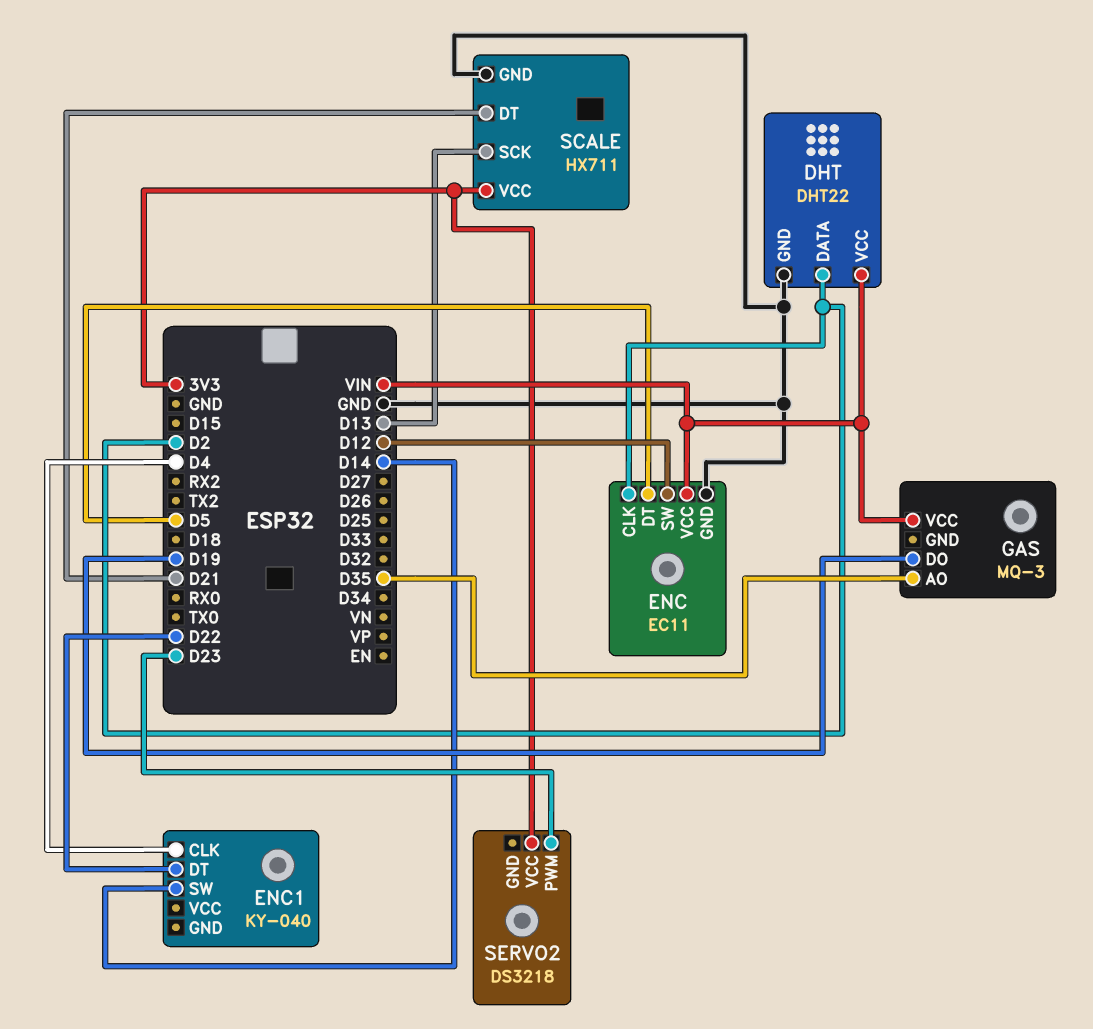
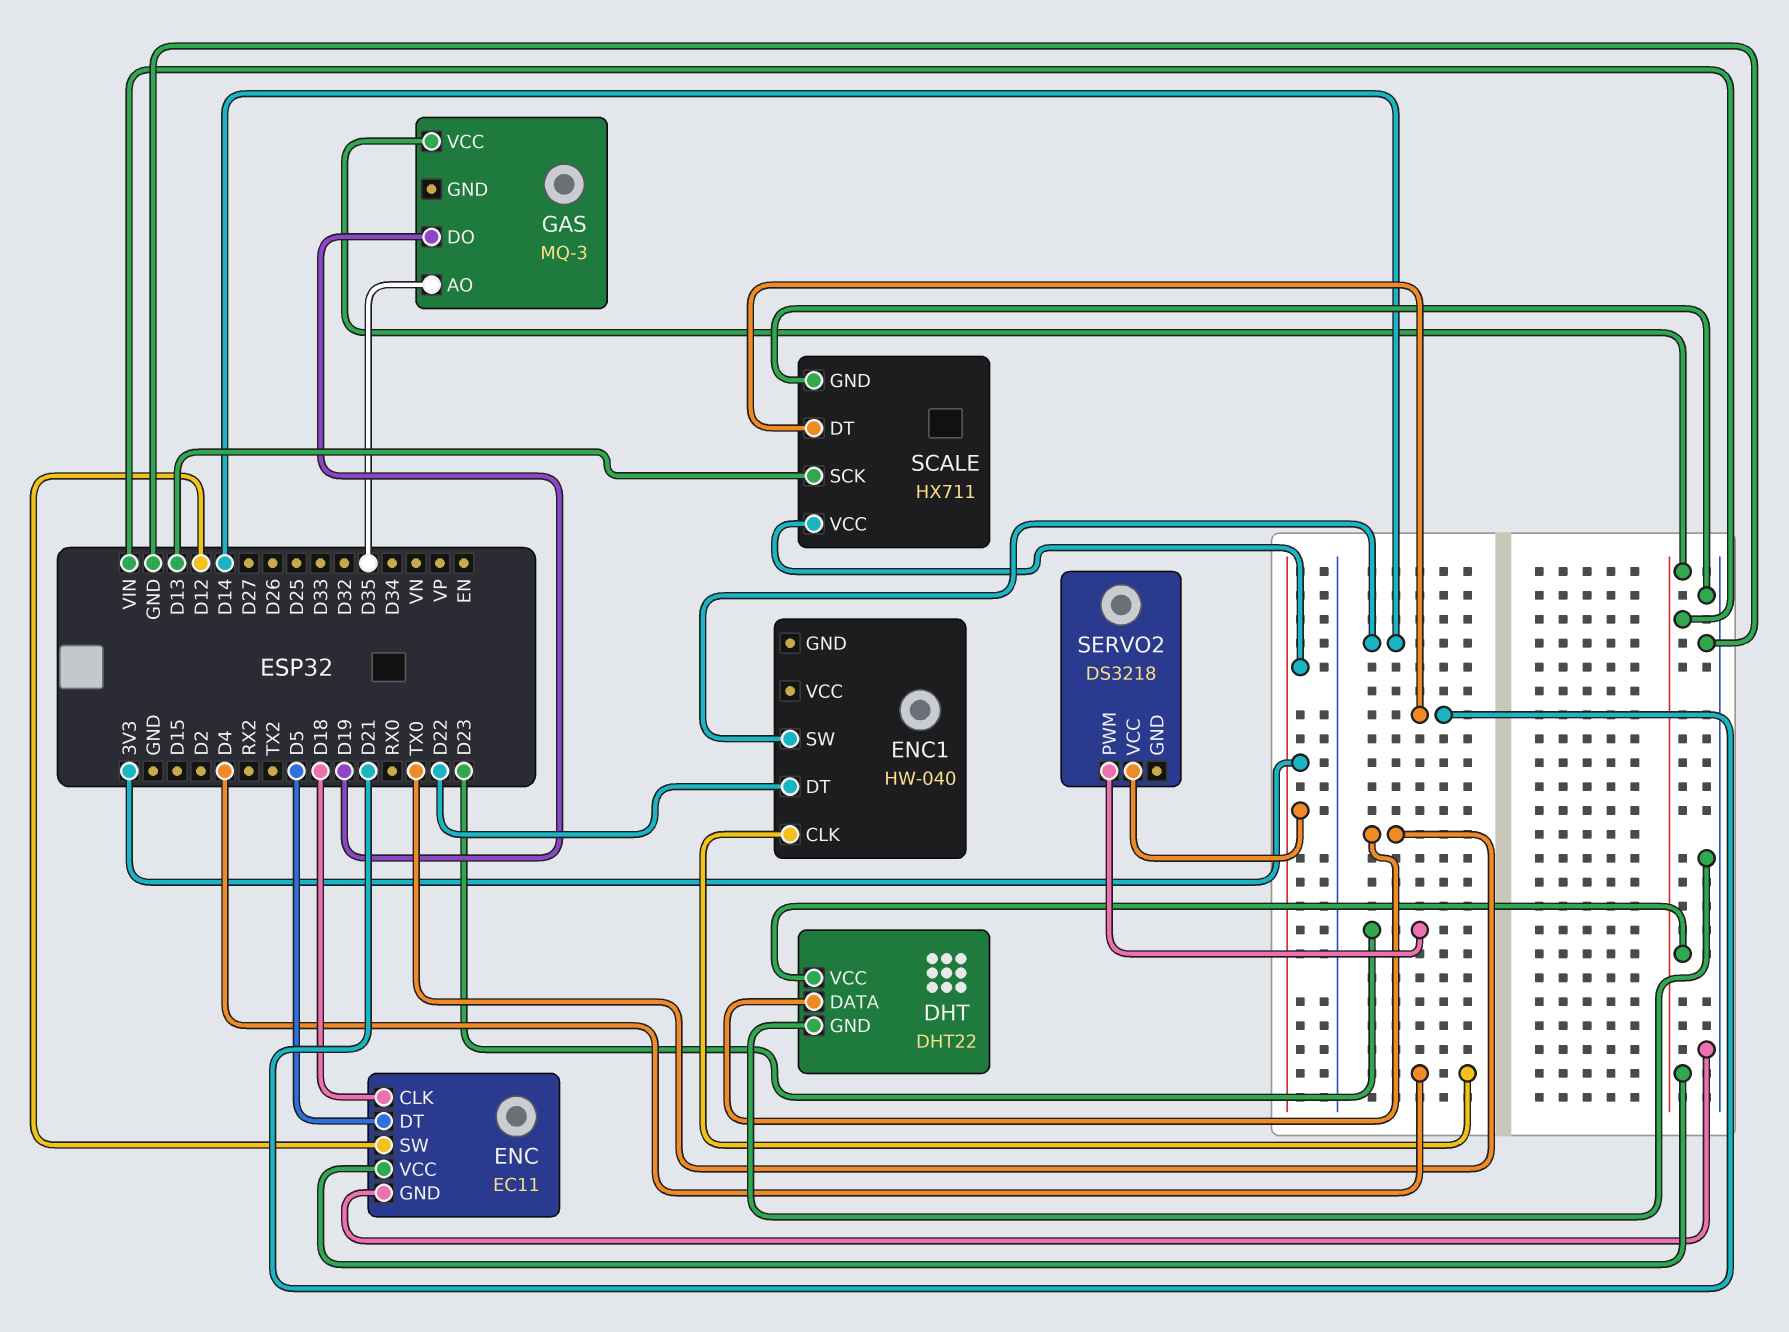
DHT pin DATA: D2 -> TX0
ENC pin CLK: D2 -> D18
ENC1: KY-040 -> HW-040

